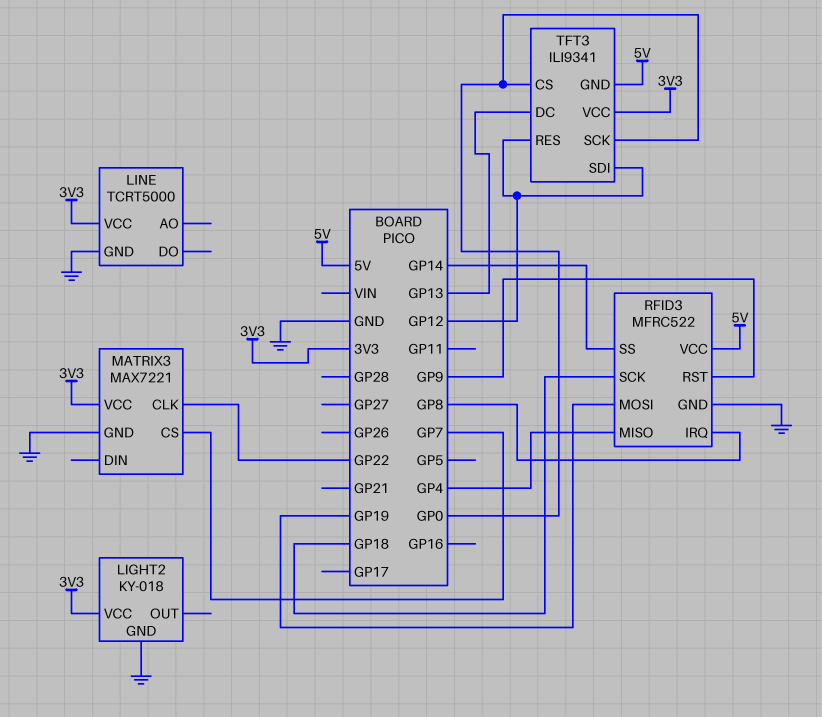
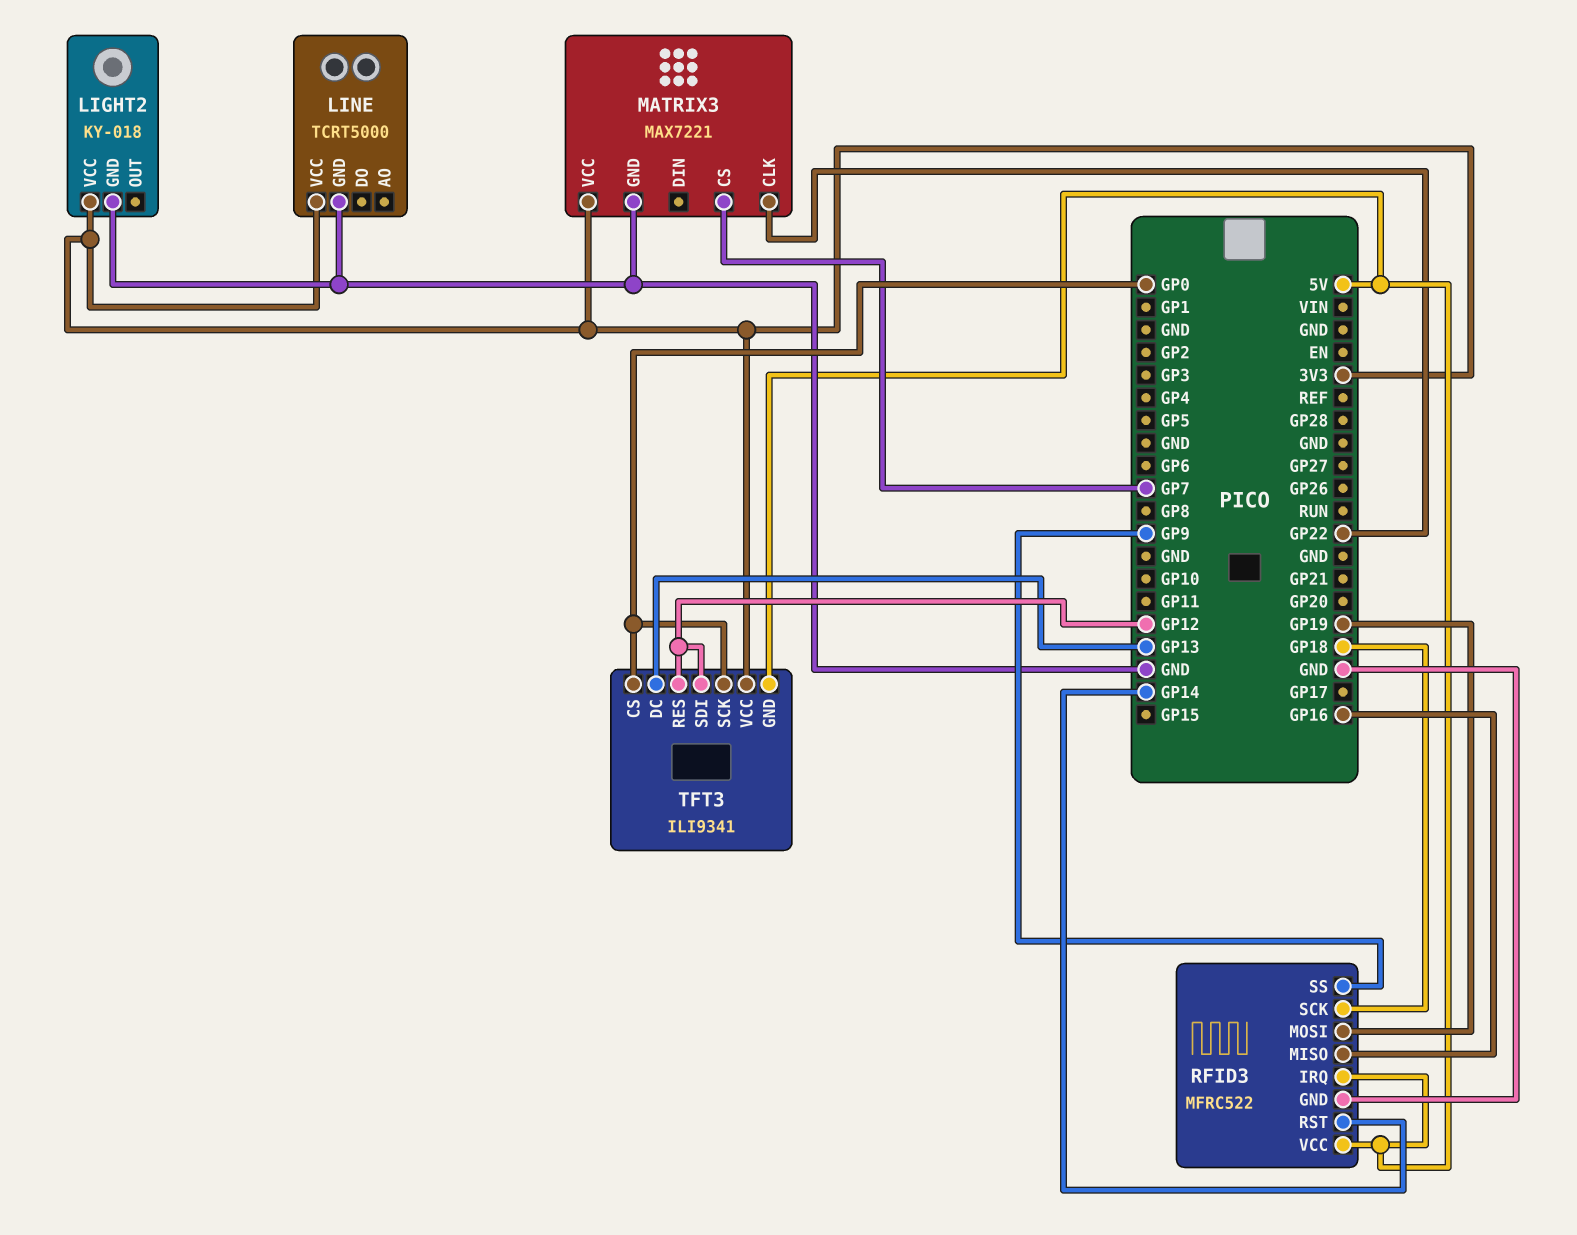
RFID3 pin IRQ: GP8 -> 5V
RFID3 pin MISO: GP4 -> GP16
RFID3 pin RST: GP9 -> GP14
RFID3 pin SS: GP14 -> GP9

